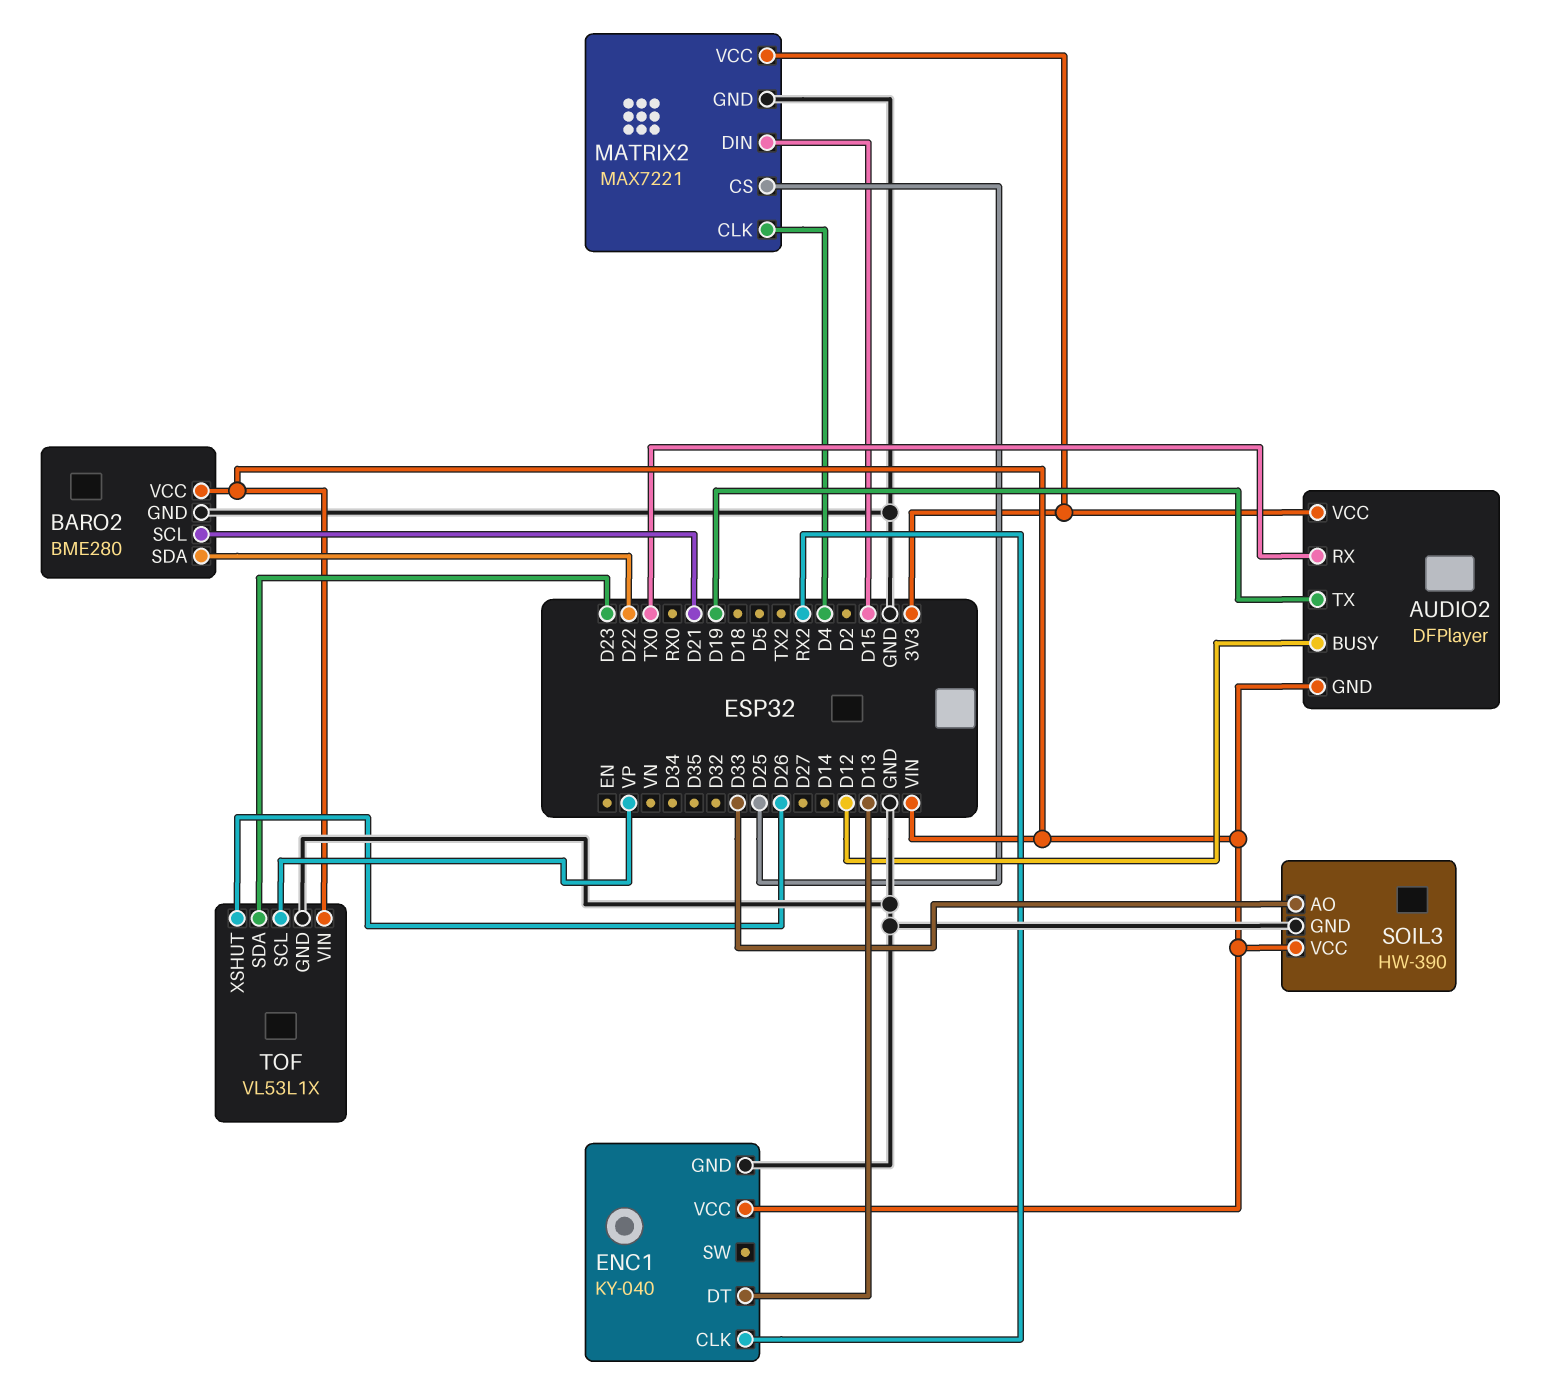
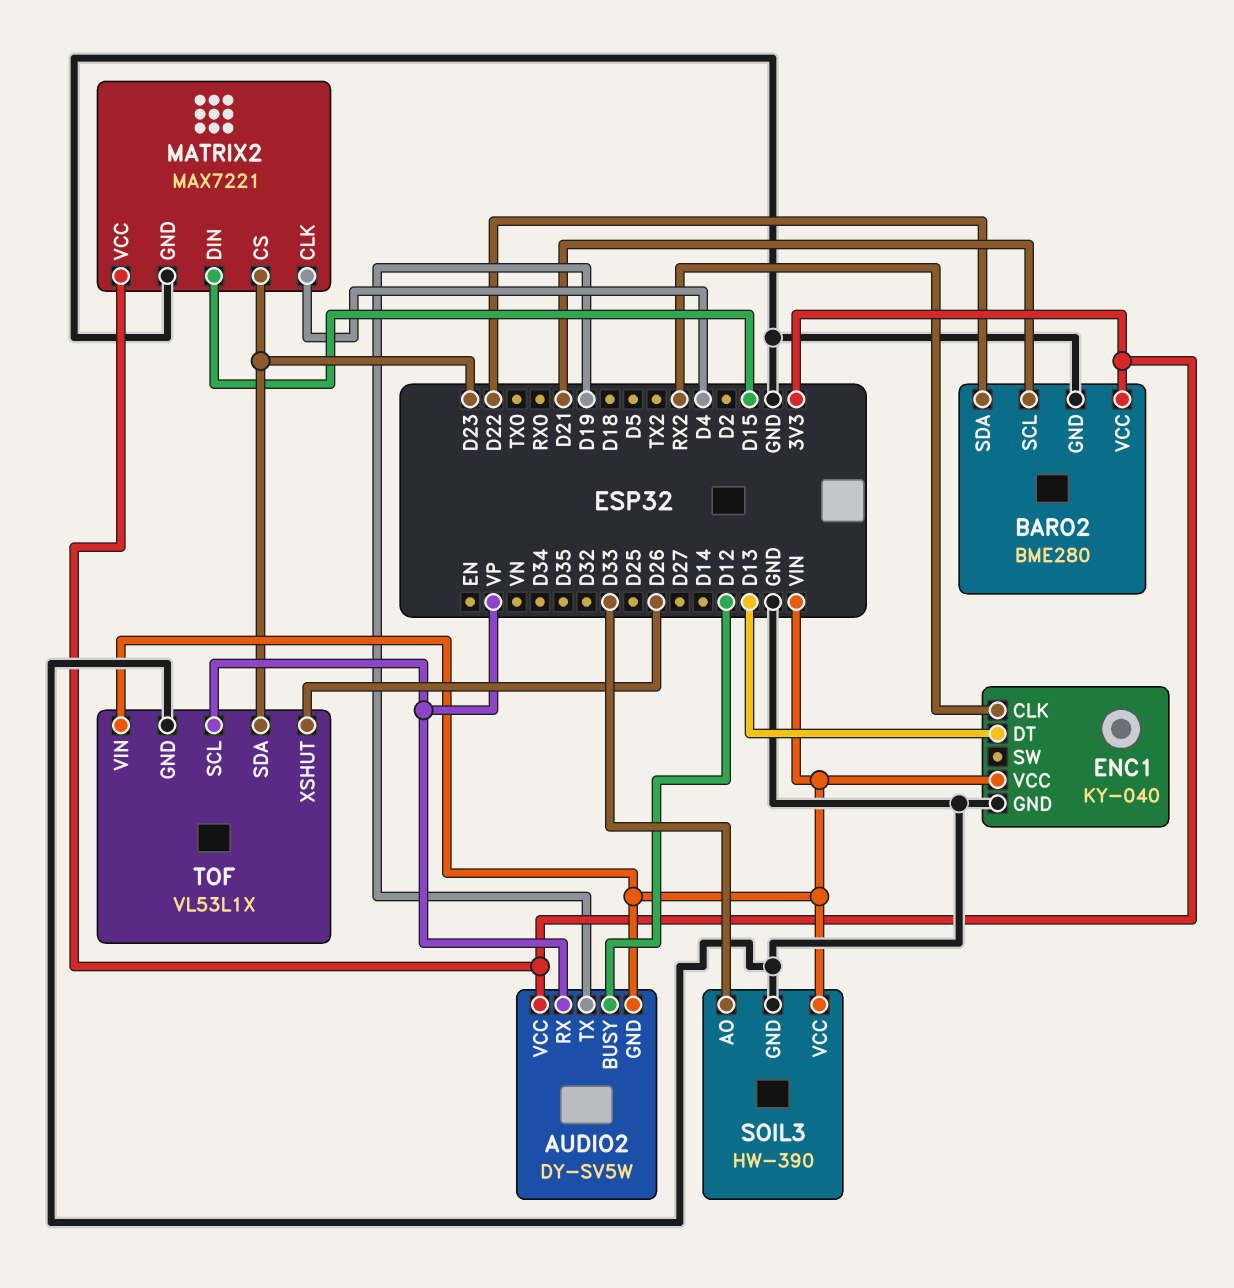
AUDIO2: DFPlayer -> DY-SV5W
AUDIO2 pin RX: TX0 -> VP
BARO2 pin VCC: VIN -> 3V3
MATRIX2 pin CS: D25 -> D23

